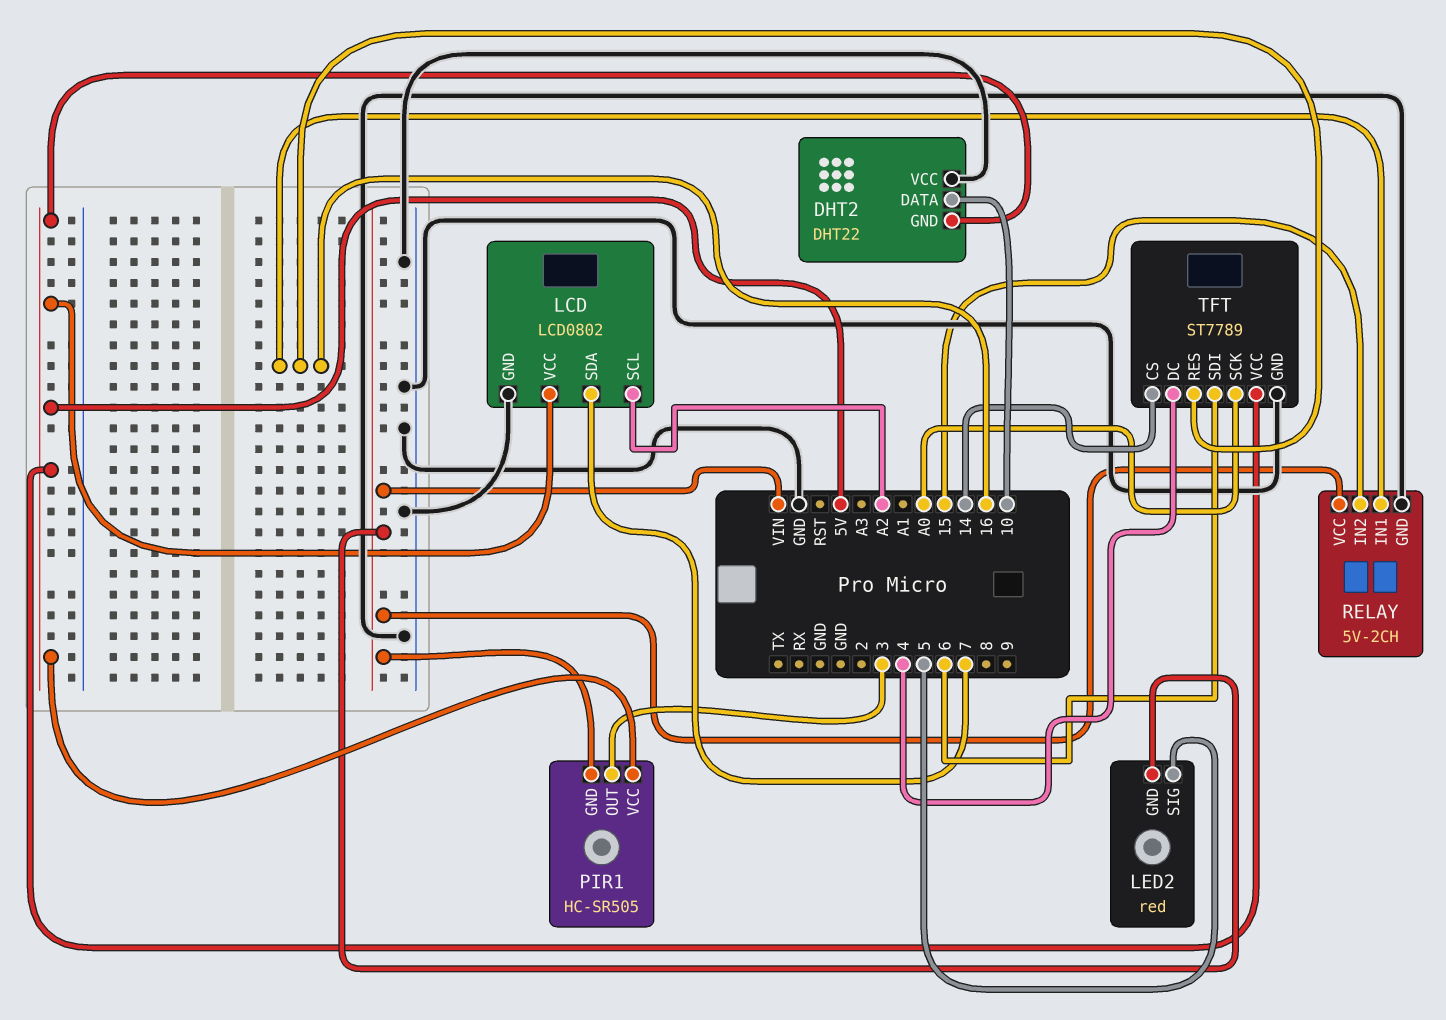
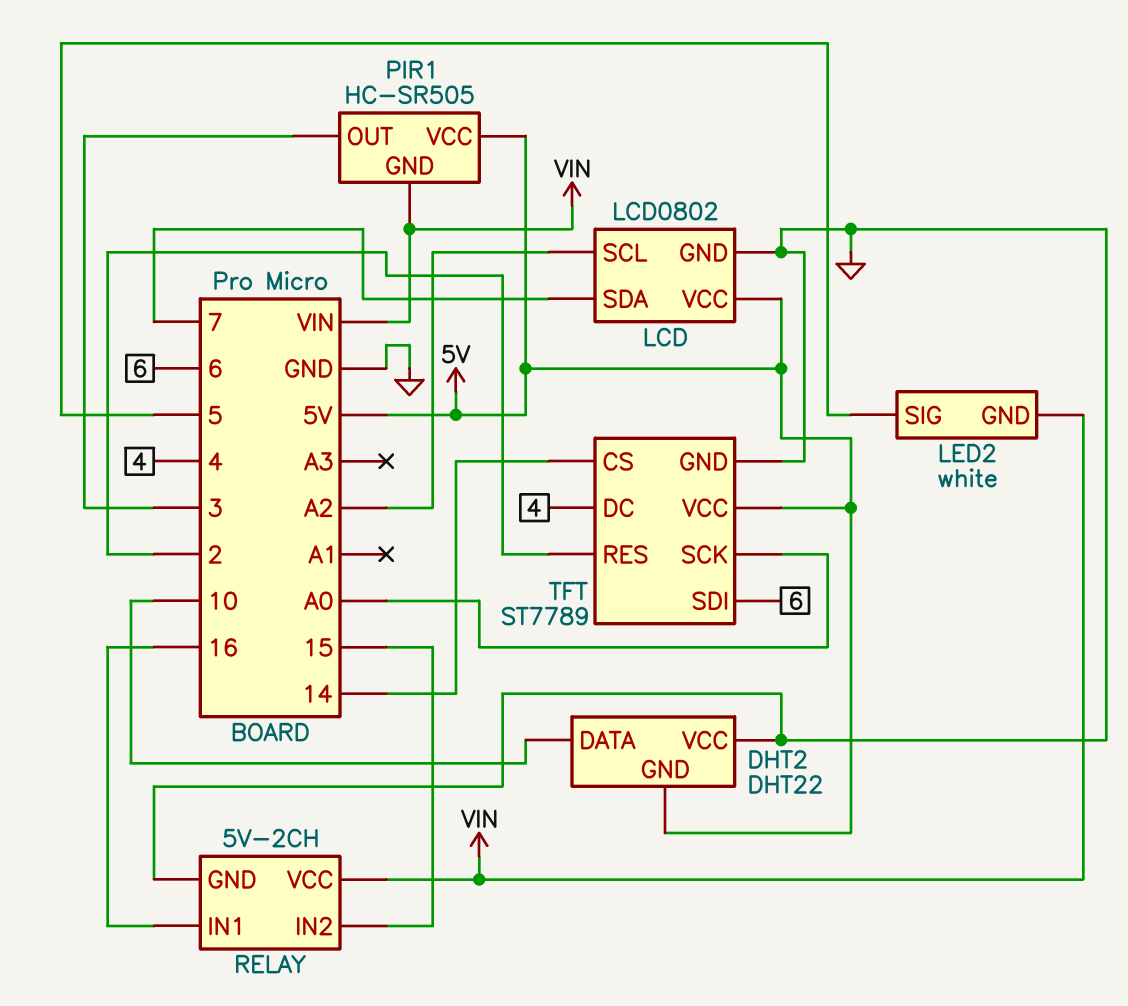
LED2: red -> white
TFT pin RES: 16 -> 2

